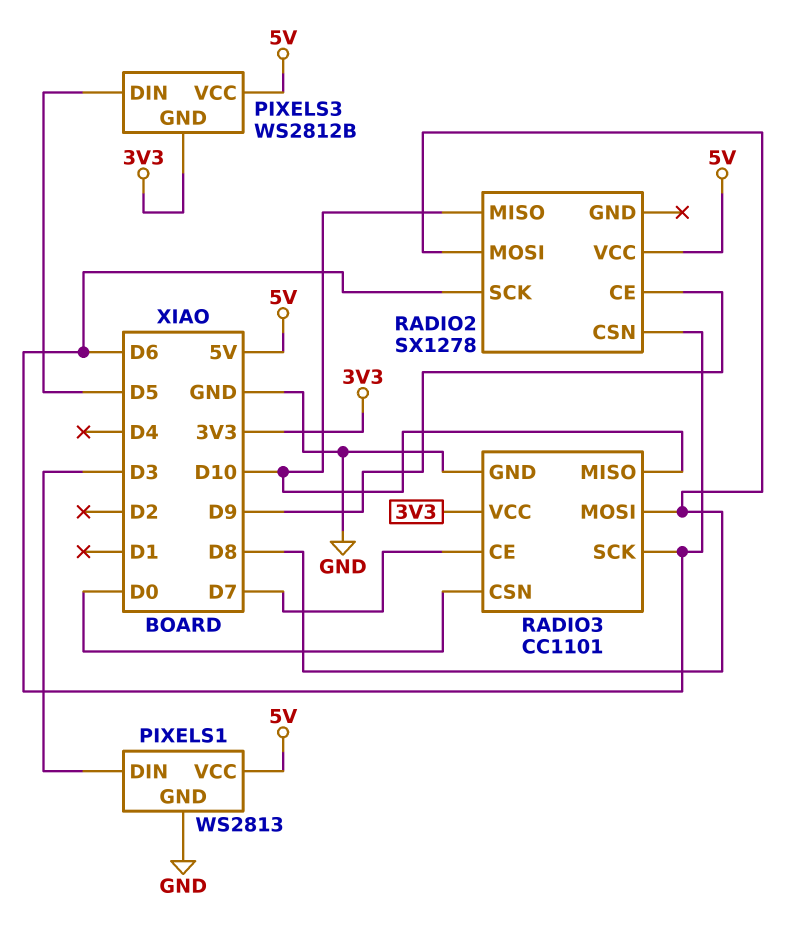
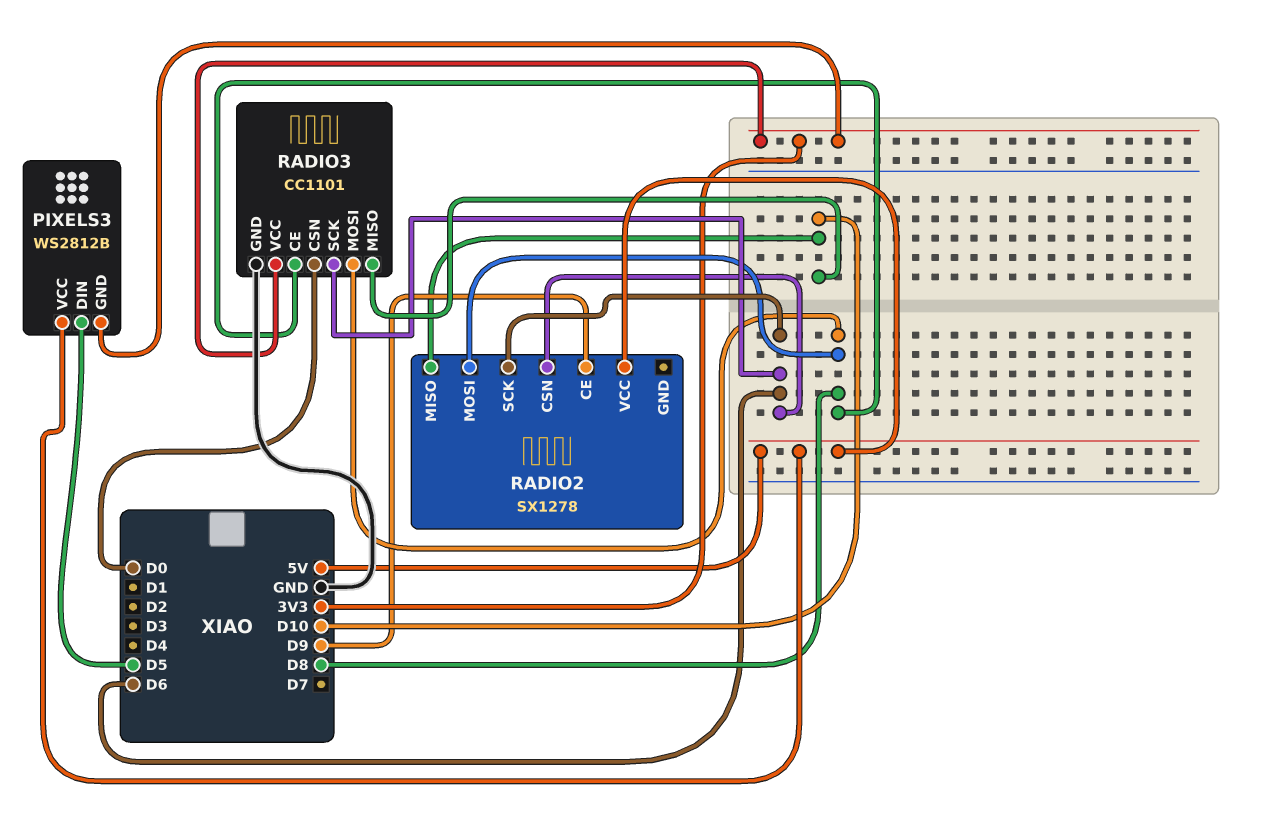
PIXELS1: WS2813 -> none
PIXELS1 pin DIN: D3 -> none
PIXELS1 pin GND: GND -> none
PIXELS1 pin VCC: 5V -> none
RADIO3 pin CE: D7 -> D8

